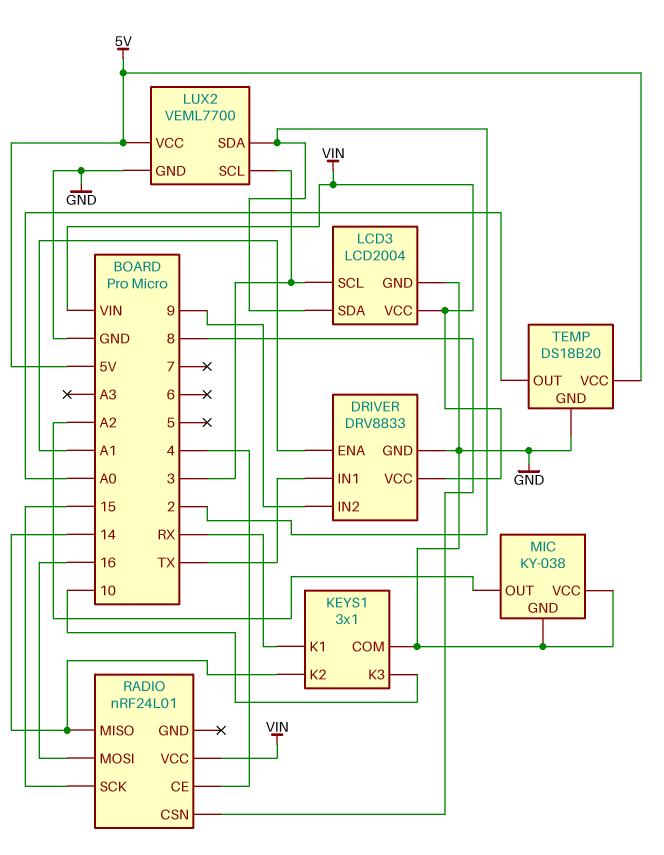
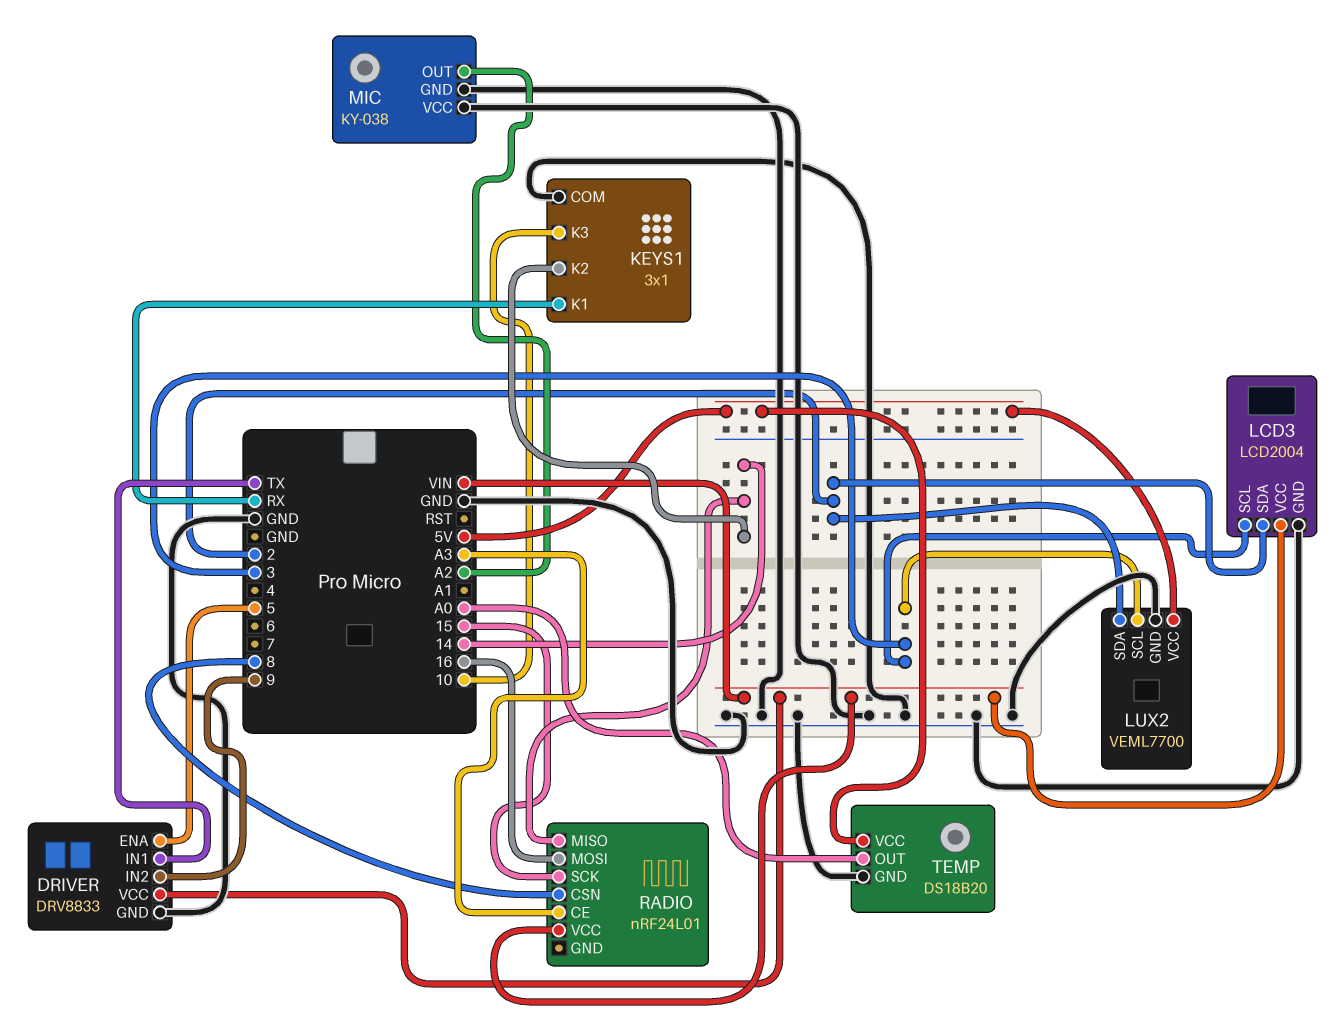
DRIVER pin ENA: A1 -> 5
RADIO pin CE: 4 -> A3

